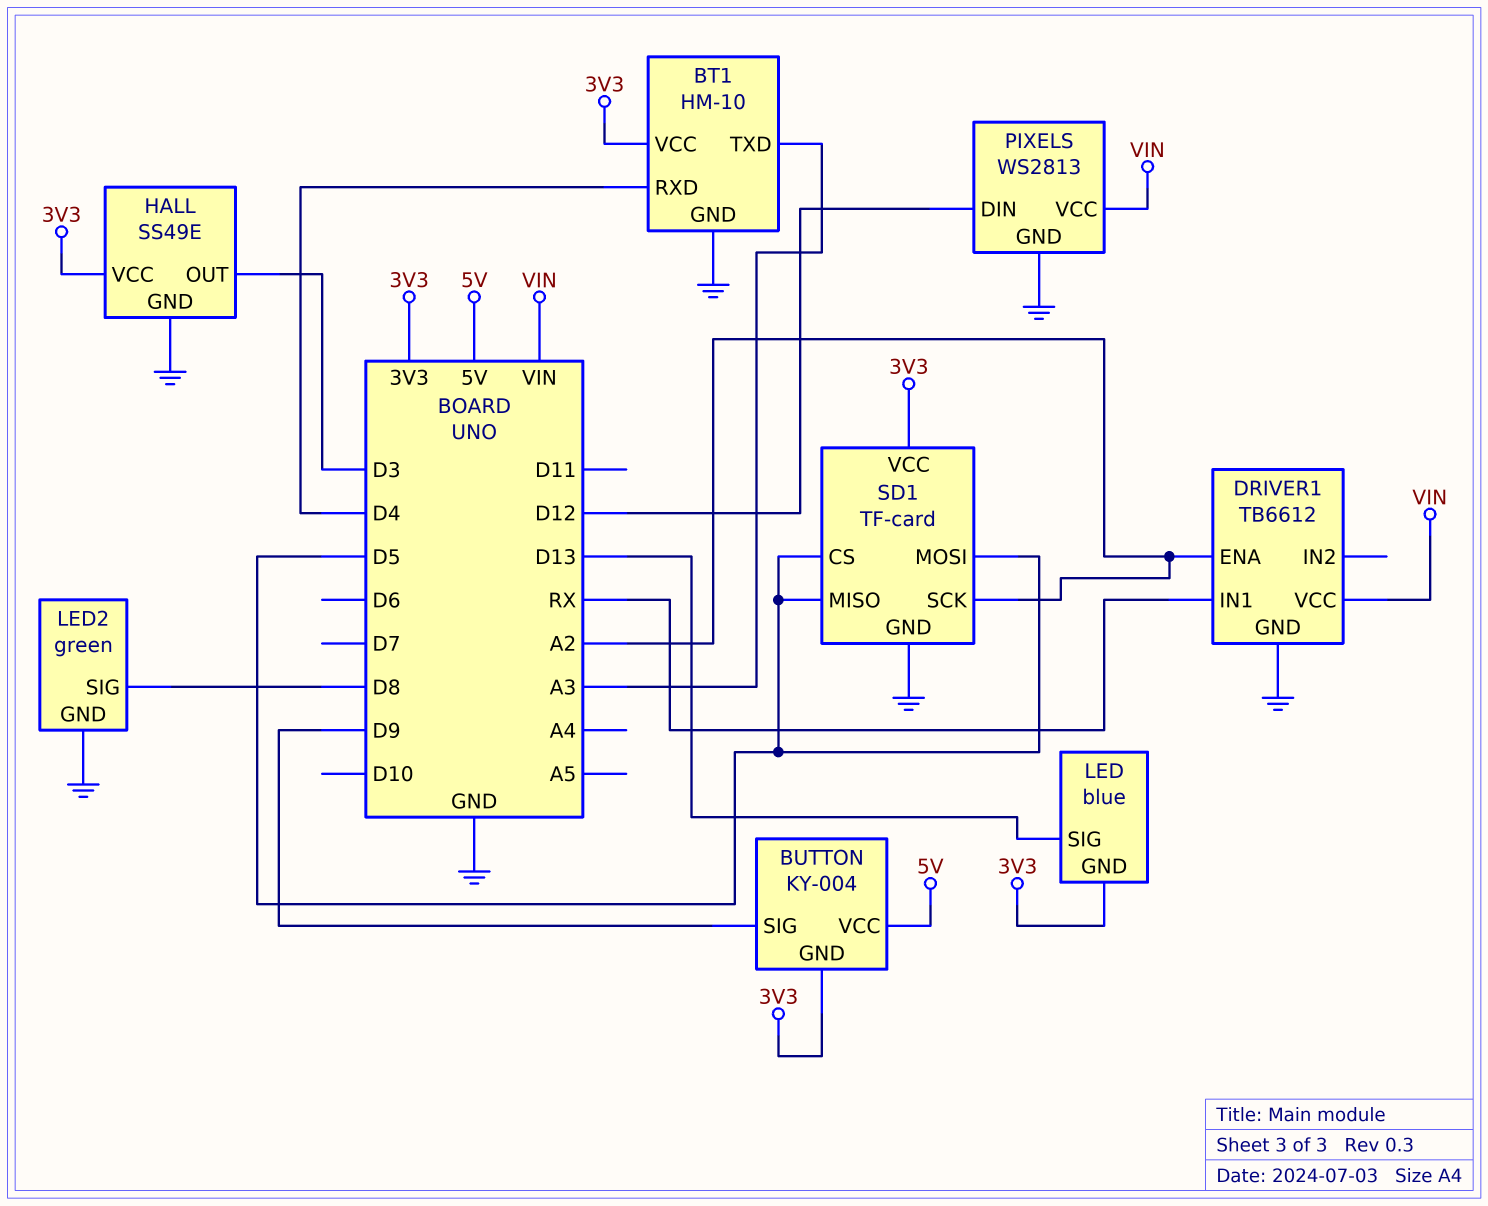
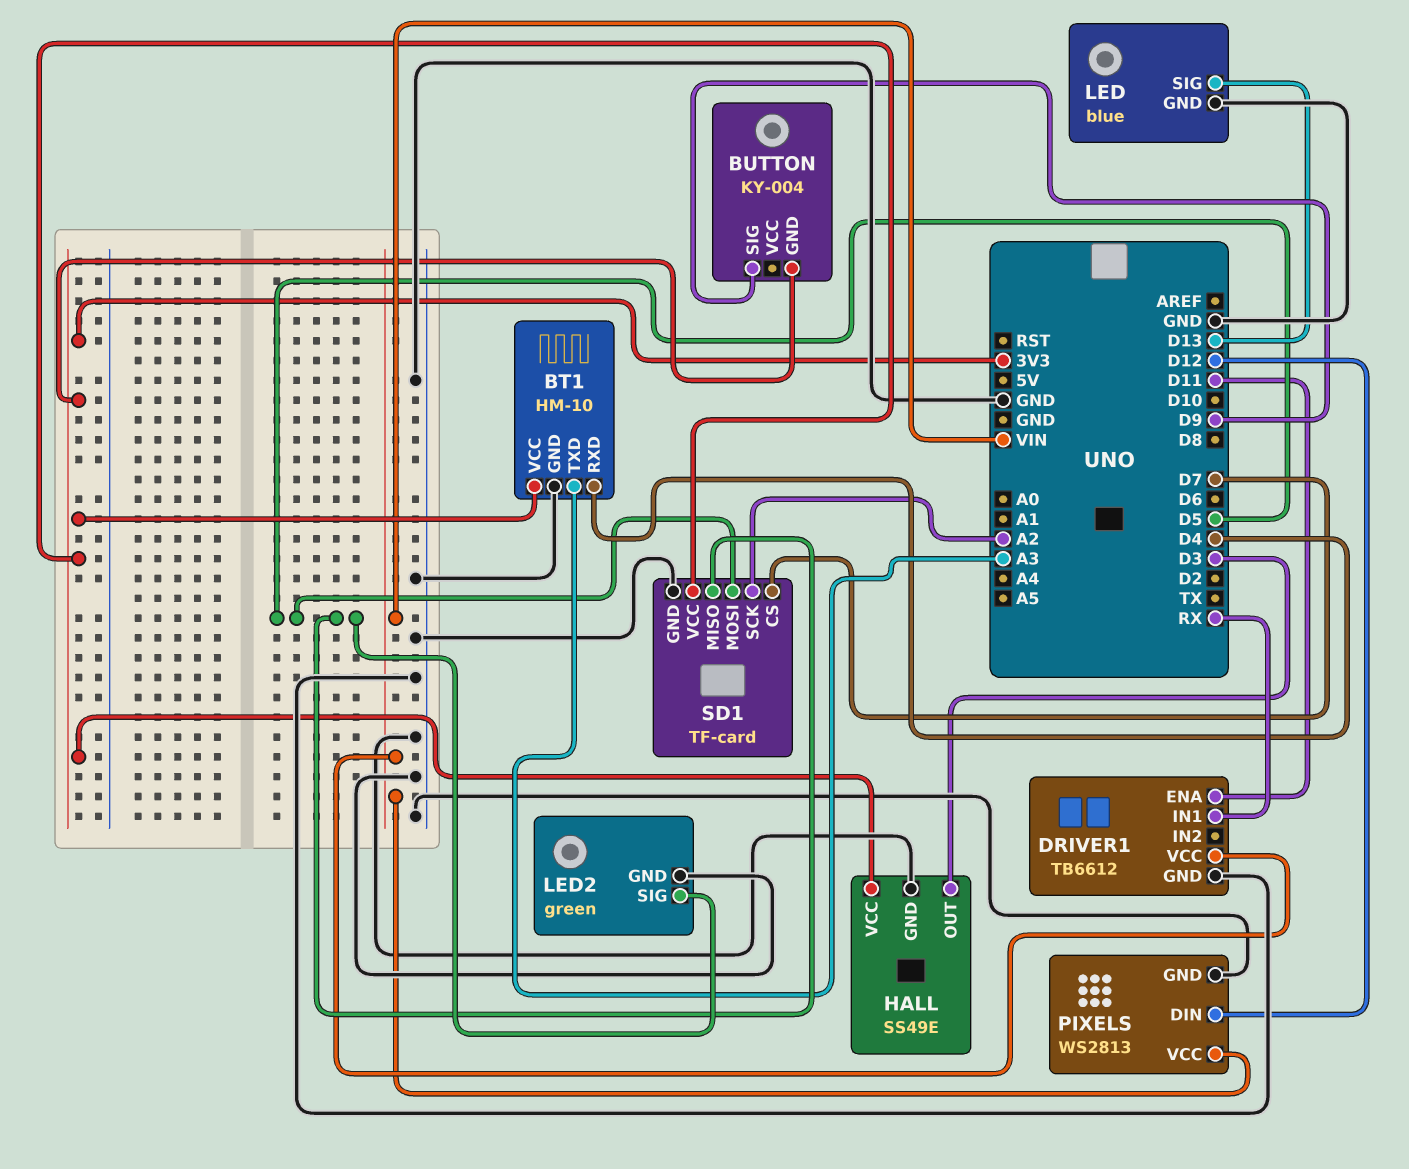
BUTTON pin VCC: 5V -> none
DRIVER1 pin ENA: A2 -> D11
LED pin GND: 3V3 -> GND
LED2 pin SIG: D8 -> D5
SD1 pin CS: D5 -> D7

